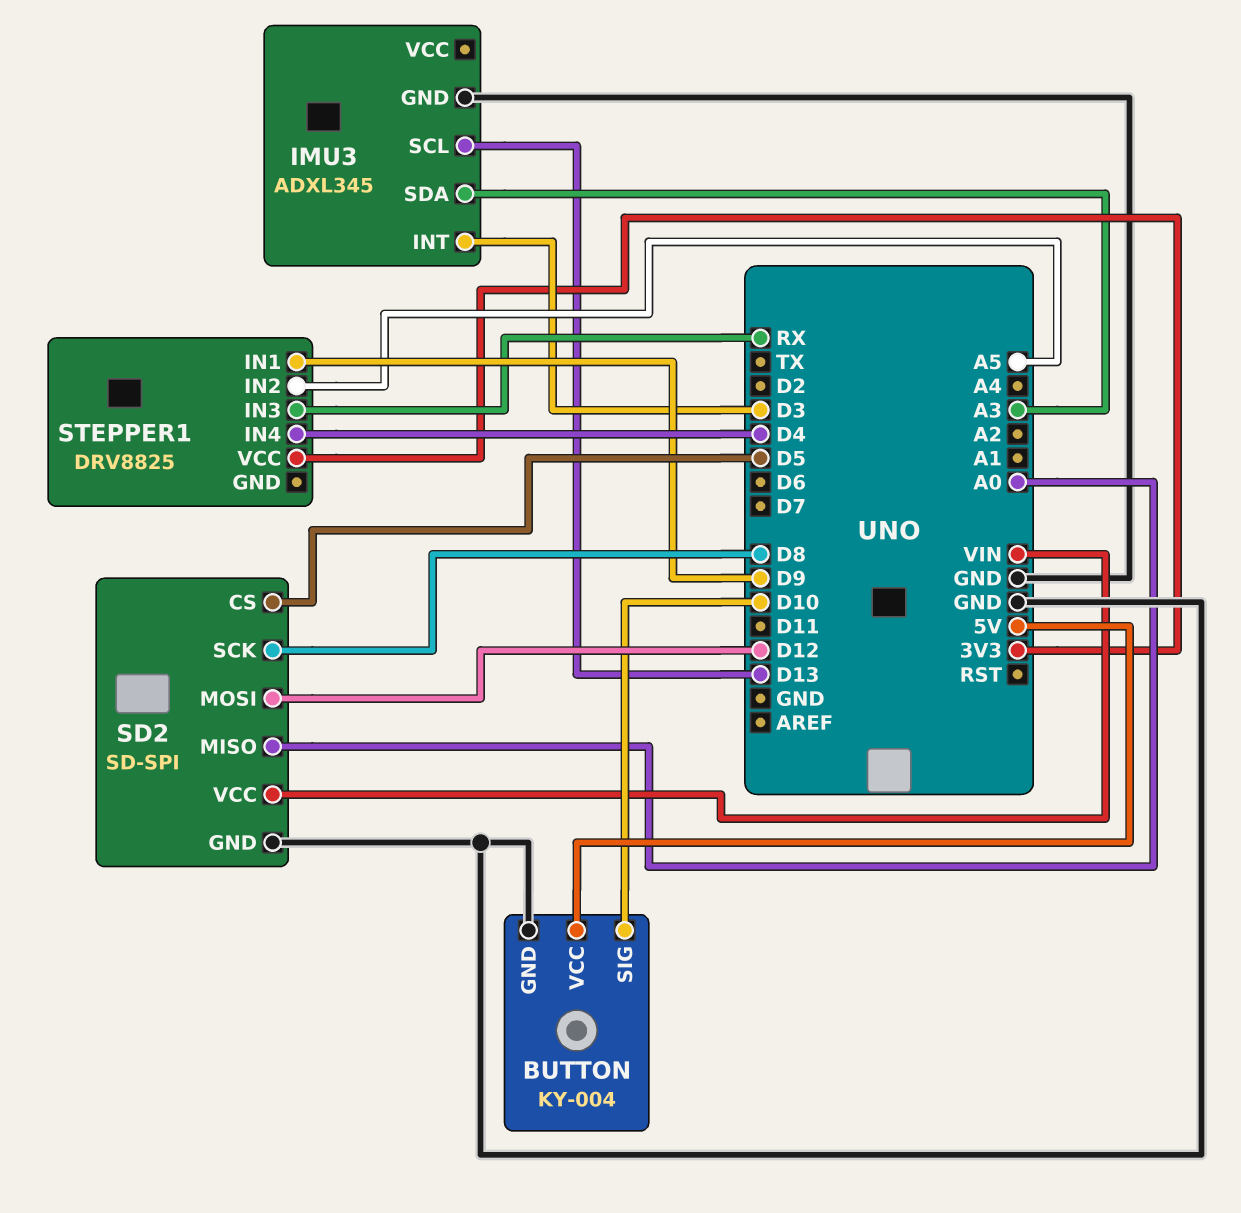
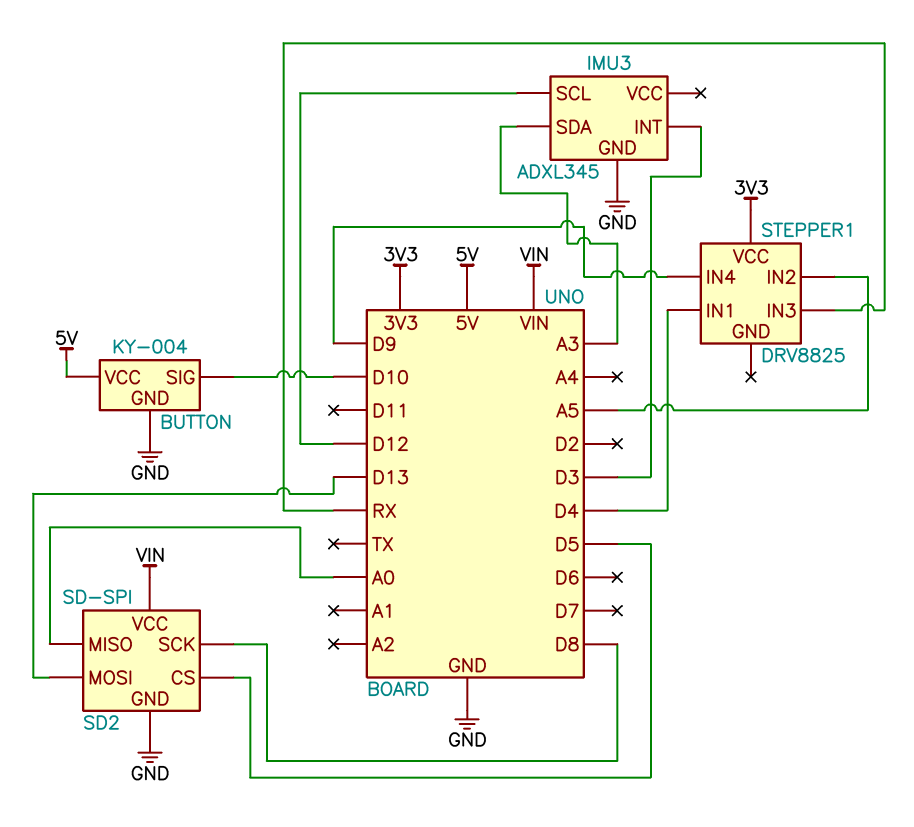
IMU3 pin SCL: D13 -> D12
SD2 pin MOSI: D12 -> D13
STEPPER1 pin IN1: D9 -> D4
STEPPER1 pin IN4: D4 -> D9

